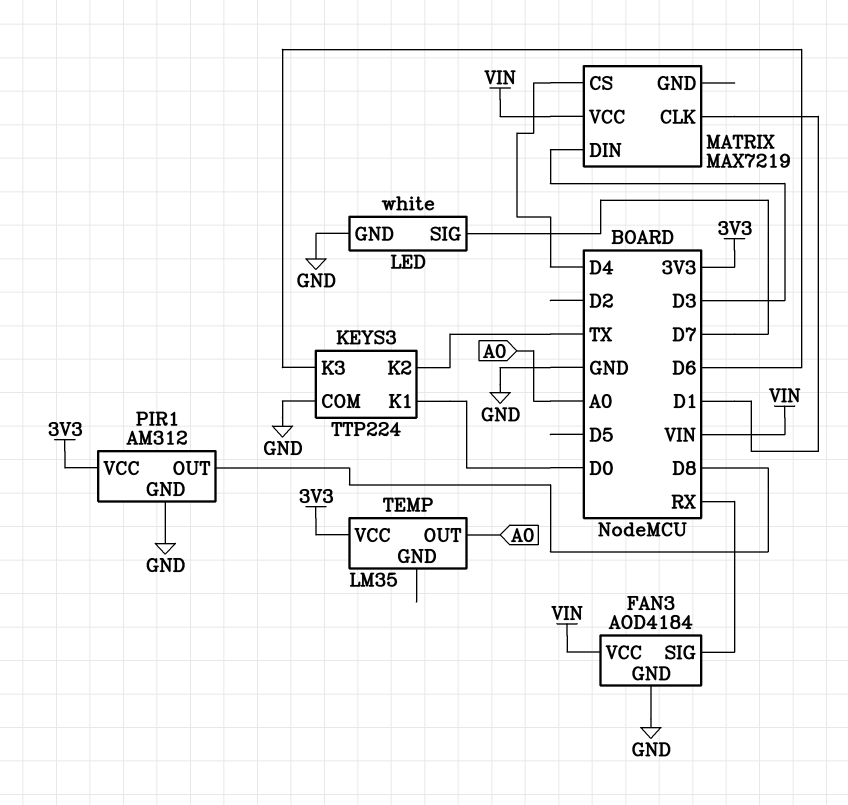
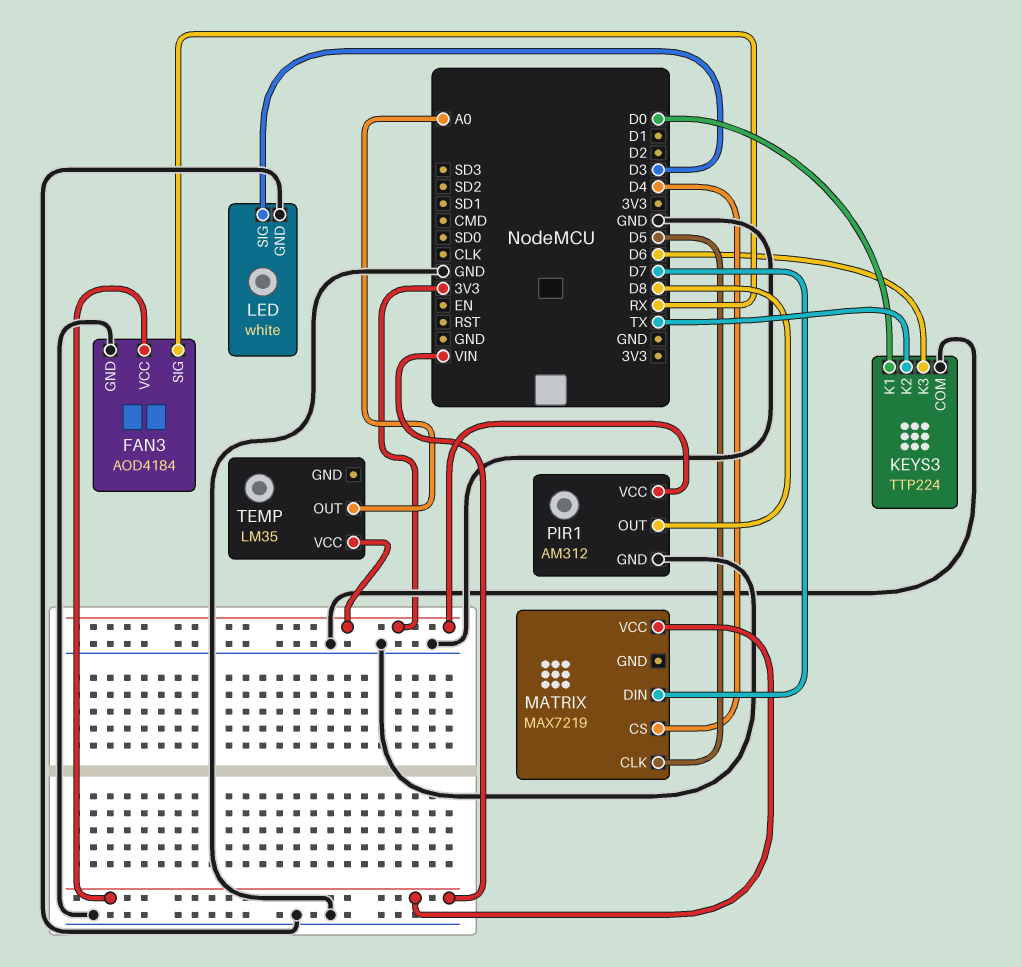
LED pin SIG: D7 -> D3
MATRIX pin CLK: D1 -> D5
MATRIX pin DIN: D3 -> D7

